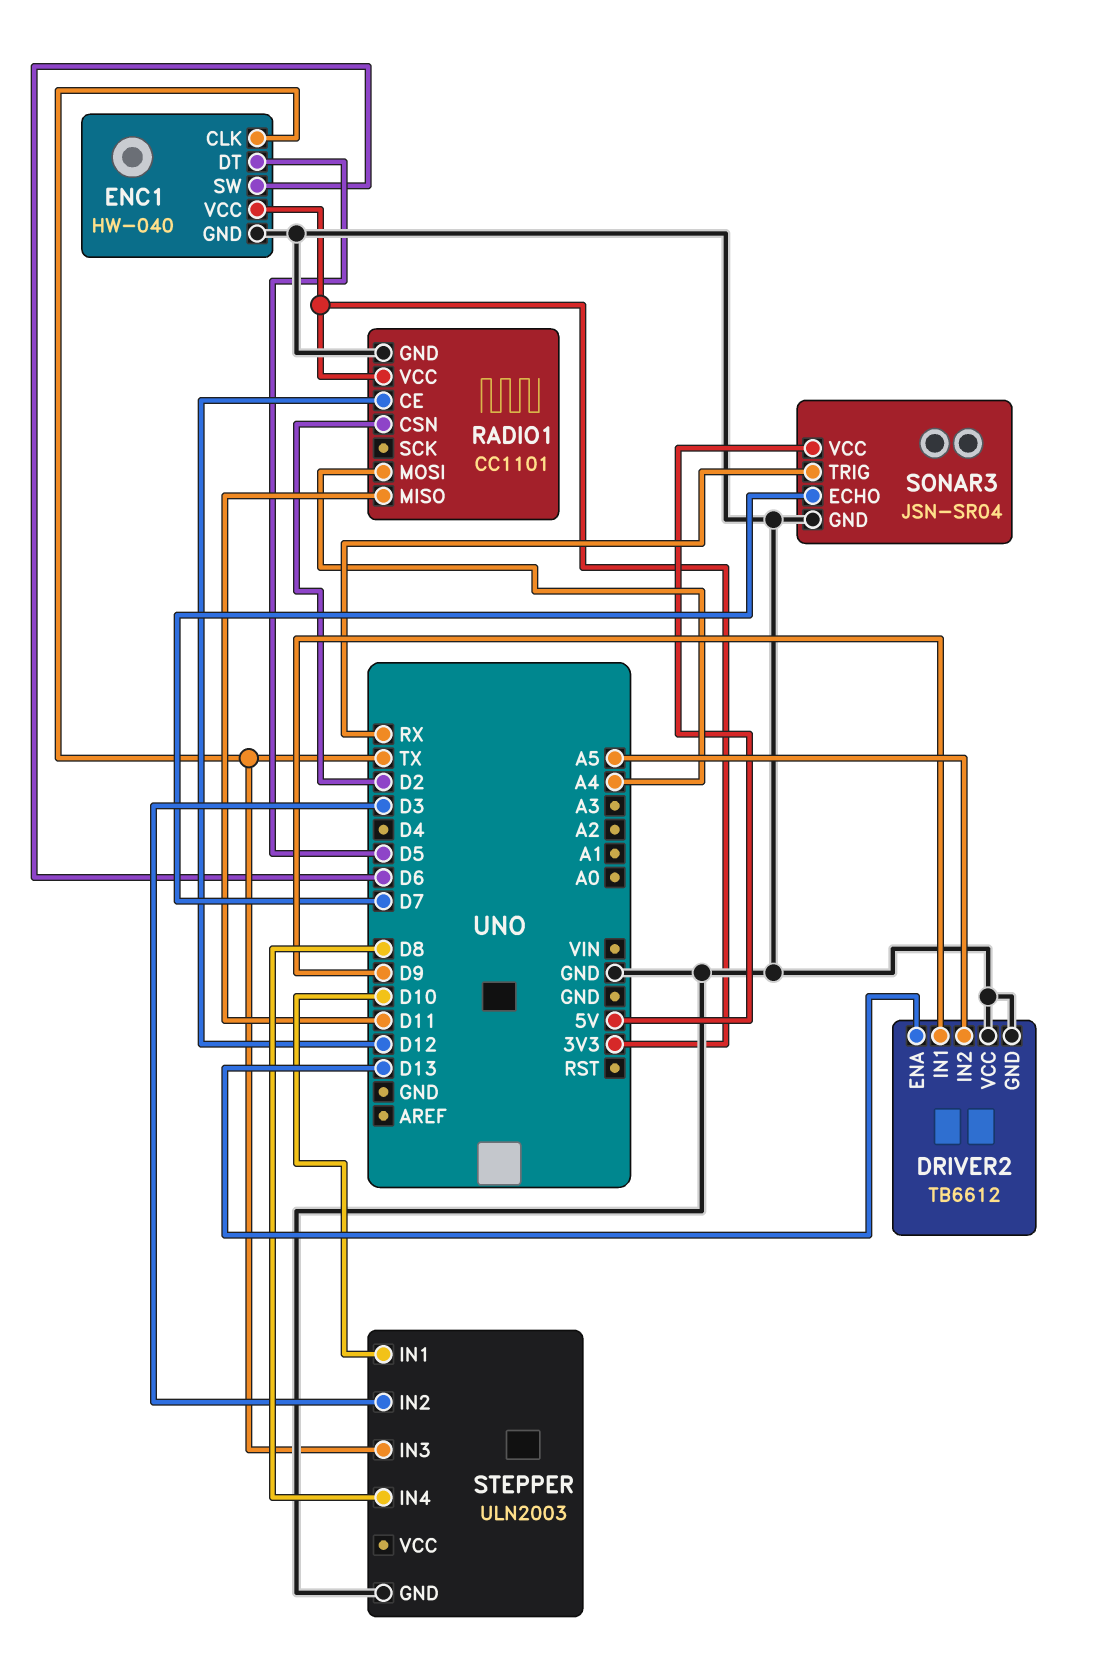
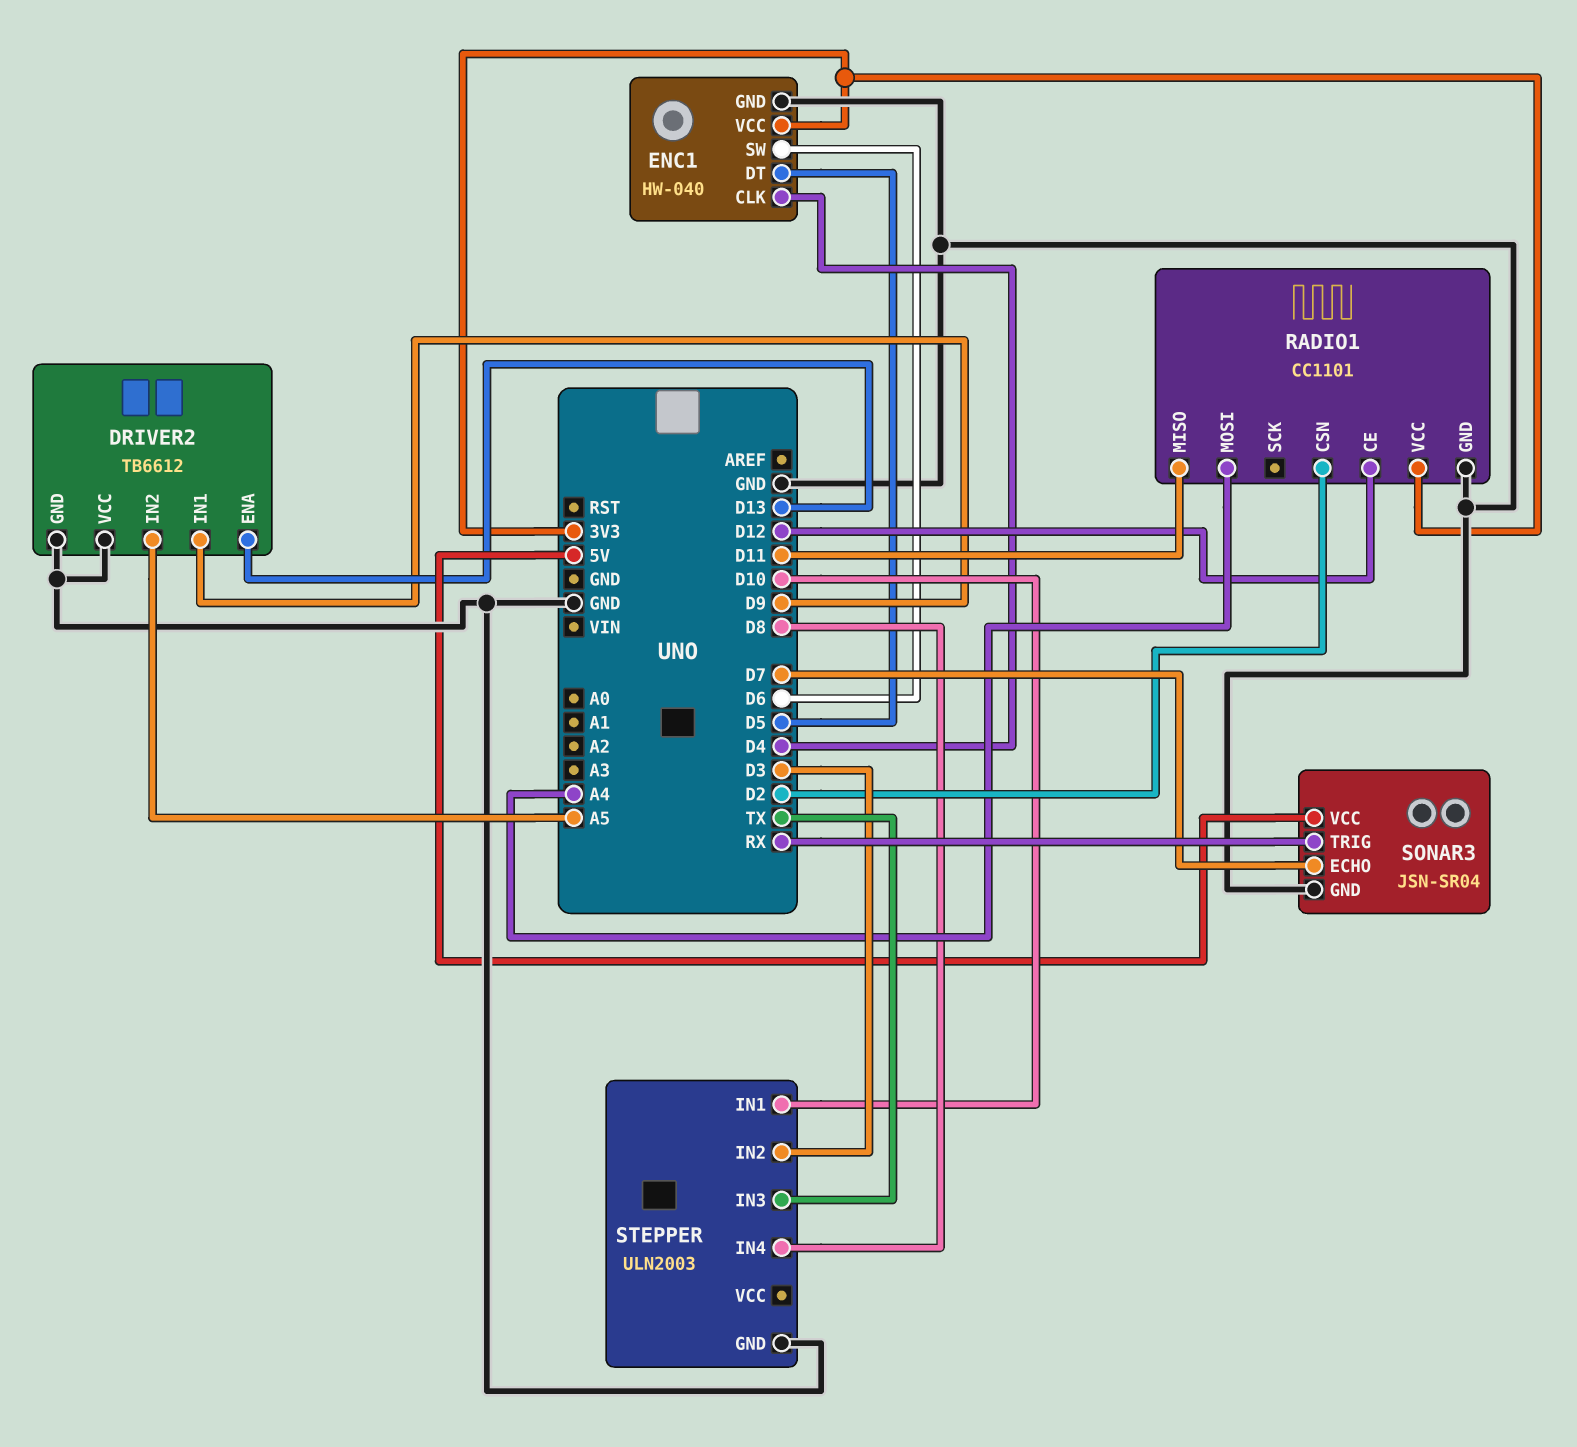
ENC1 pin CLK: TX -> D4

